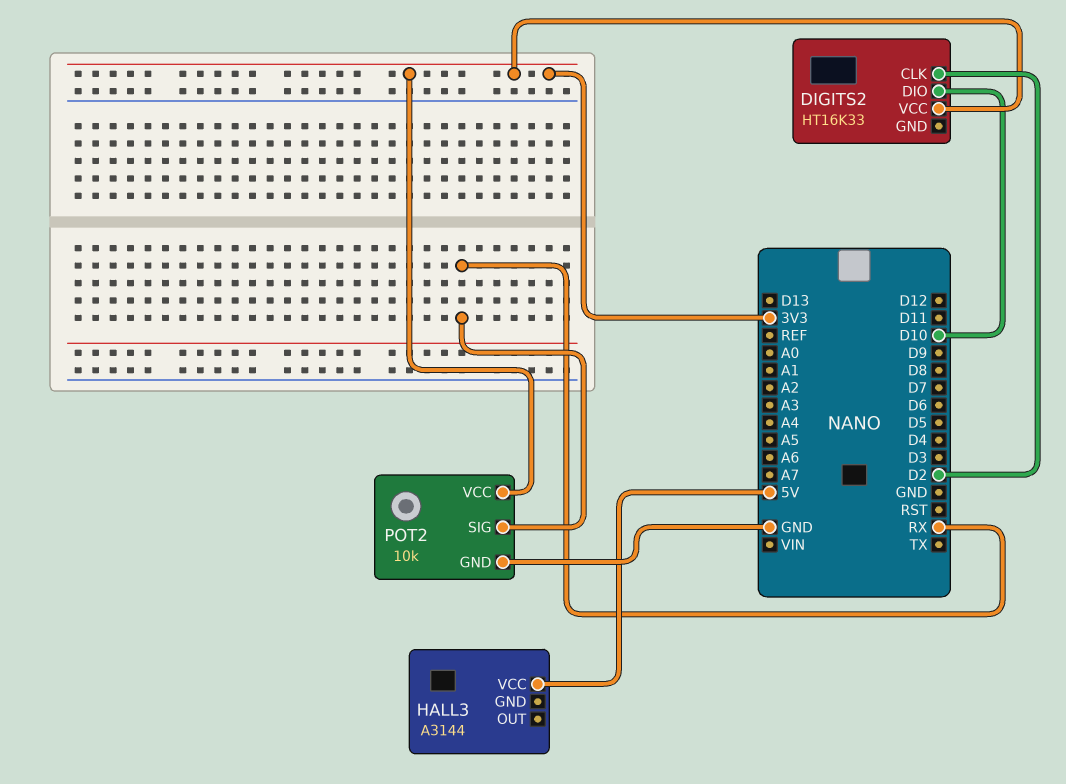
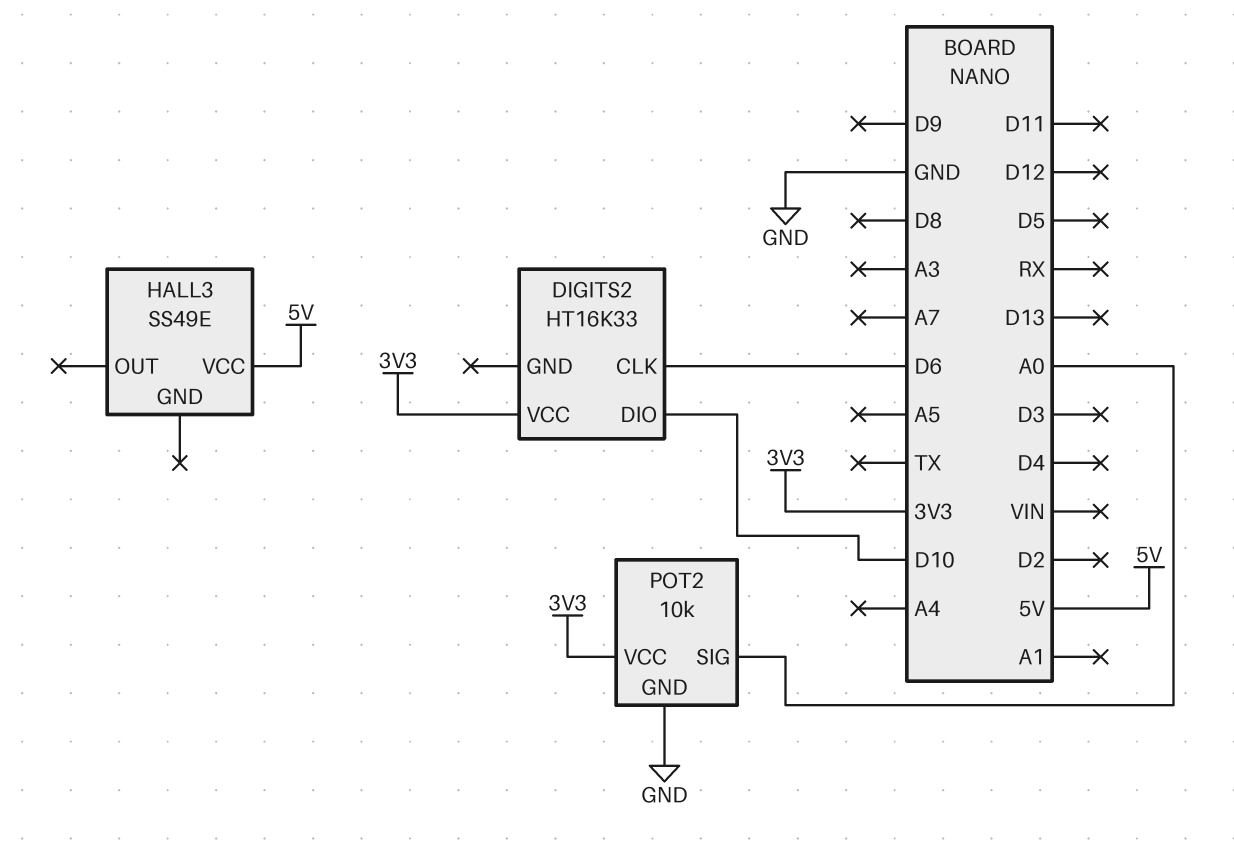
DIGITS2 pin CLK: D2 -> D6
HALL3: A3144 -> SS49E
POT2 pin SIG: RX -> A0

